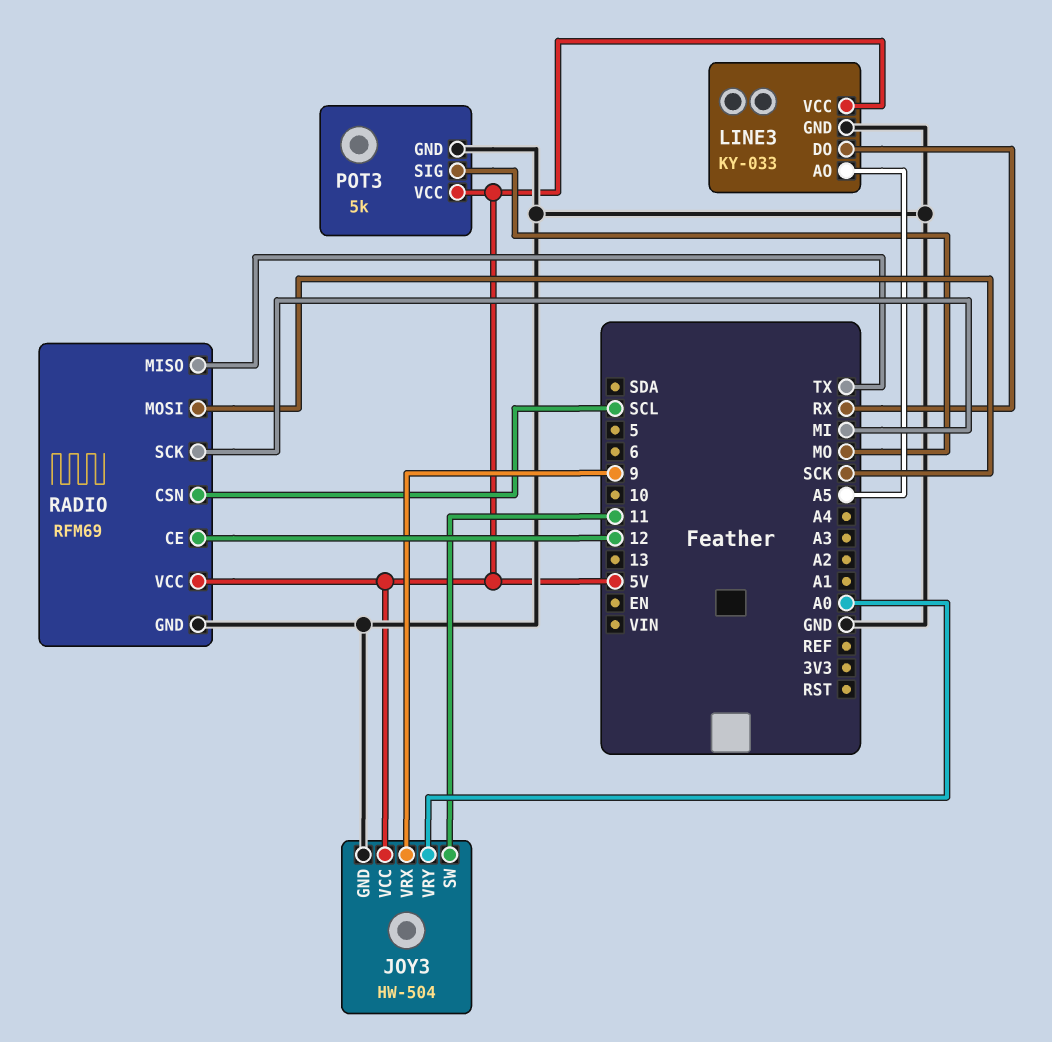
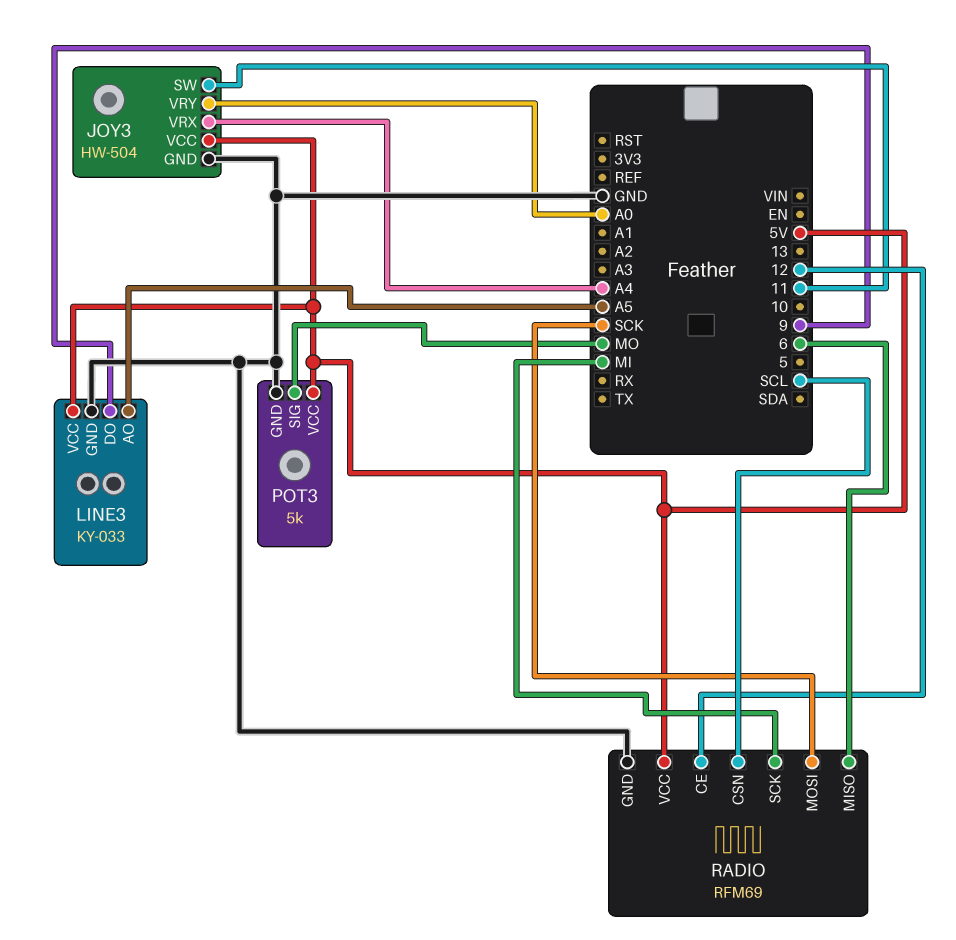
JOY3 pin VRX: 9 -> A4
LINE3 pin DO: RX -> 9
RADIO pin MISO: TX -> 6

